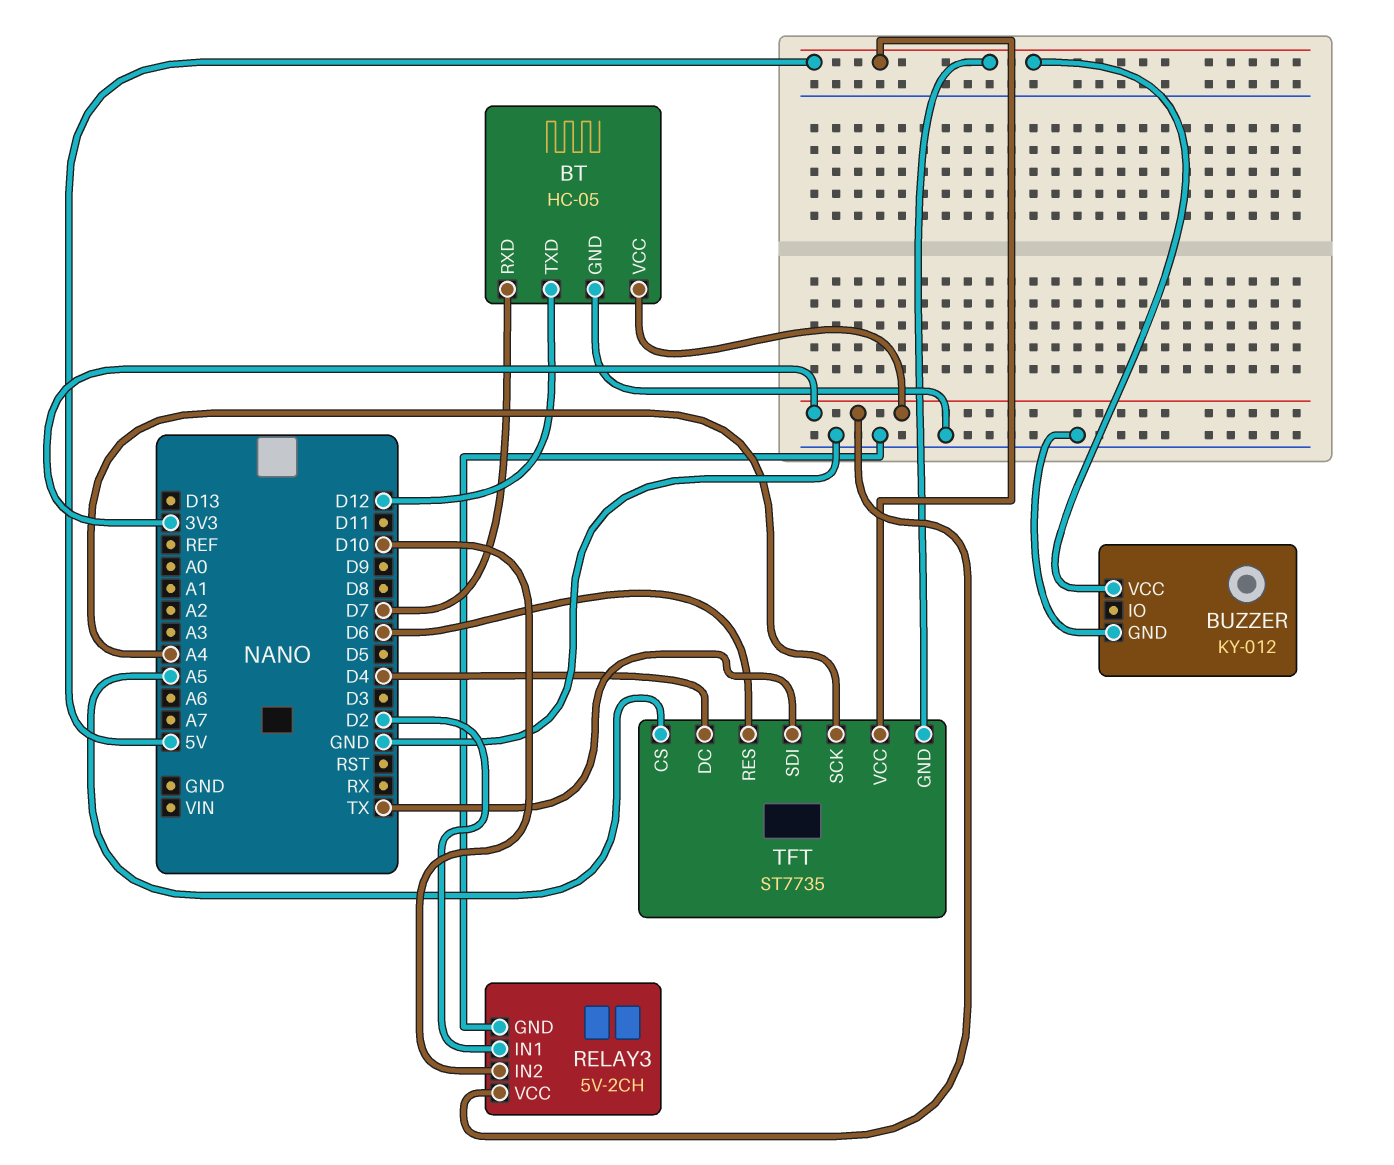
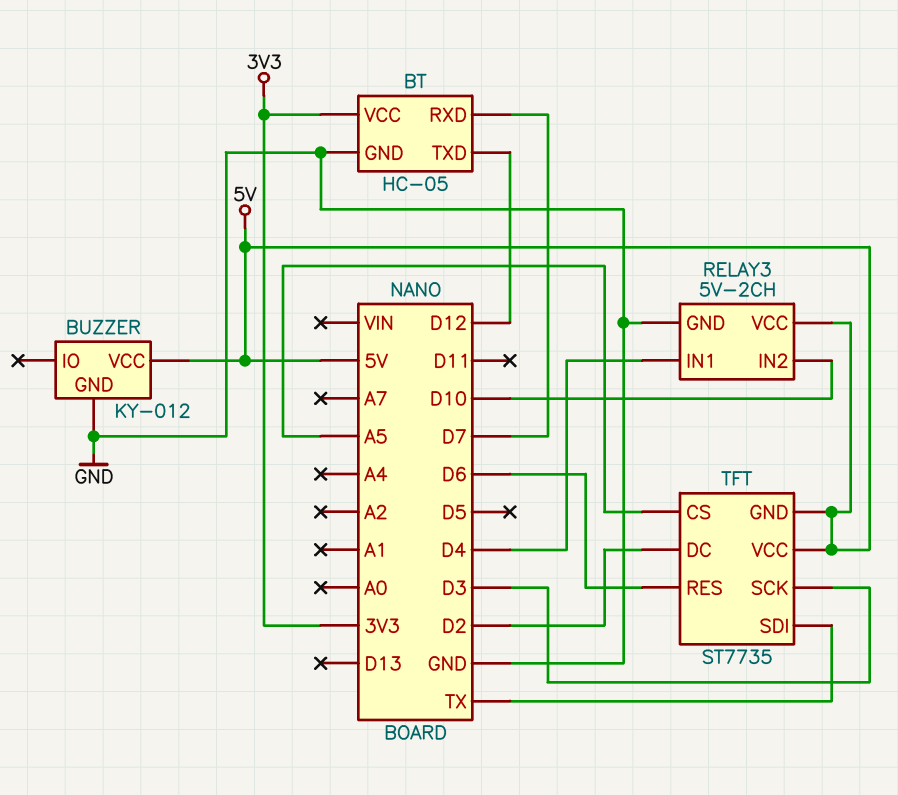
RELAY3 pin IN1: D2 -> D4
RELAY3 pin VCC: 3V3 -> 5V
TFT pin DC: D4 -> D2
TFT pin SCK: A4 -> D3

